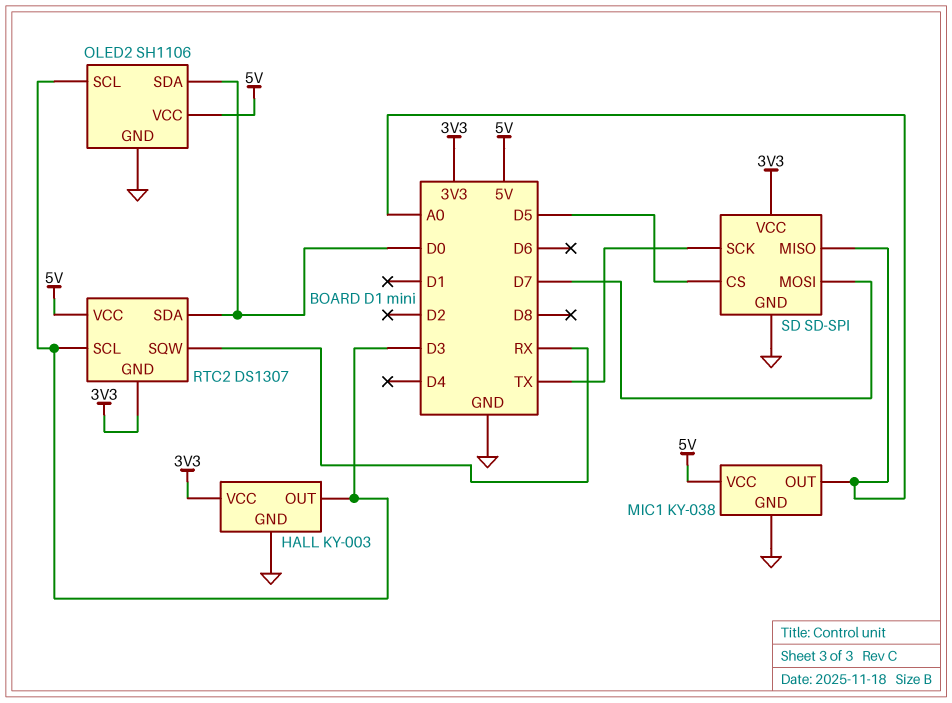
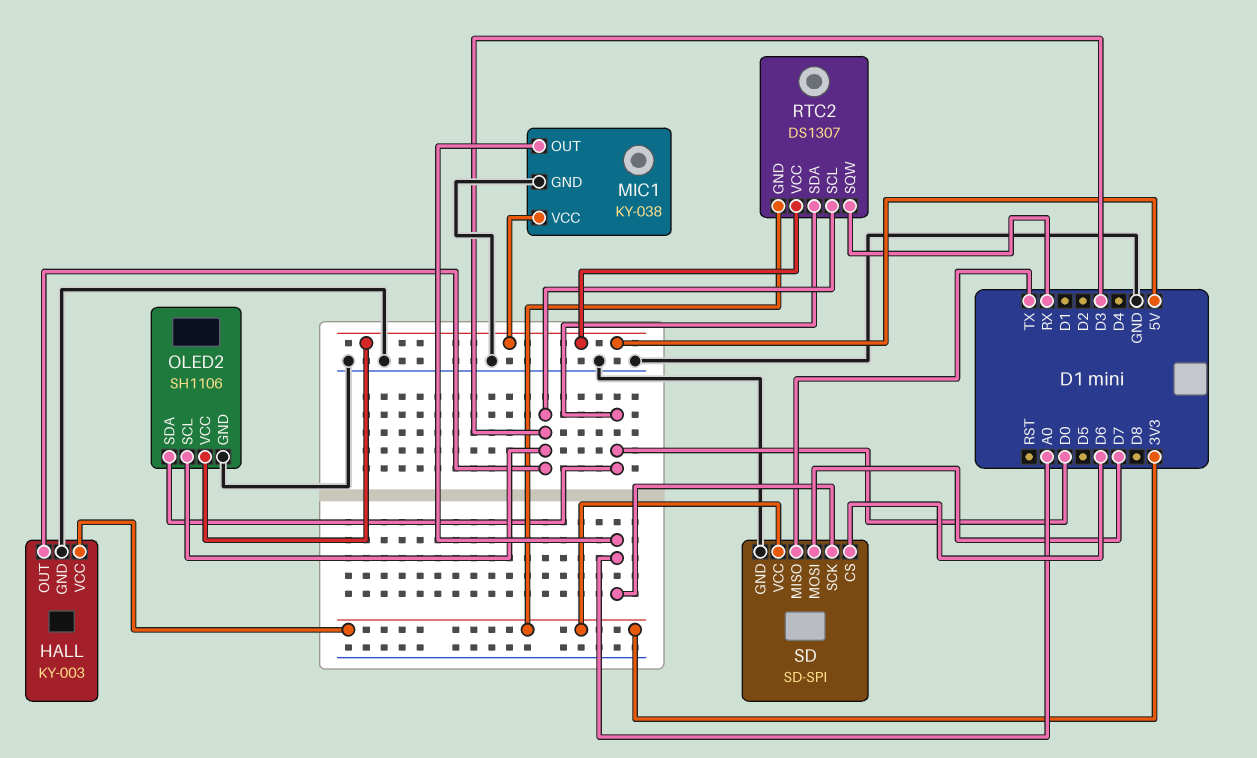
SD pin CS: D5 -> D6
SD pin MISO: A0 -> TX
SD pin SCK: TX -> A0

